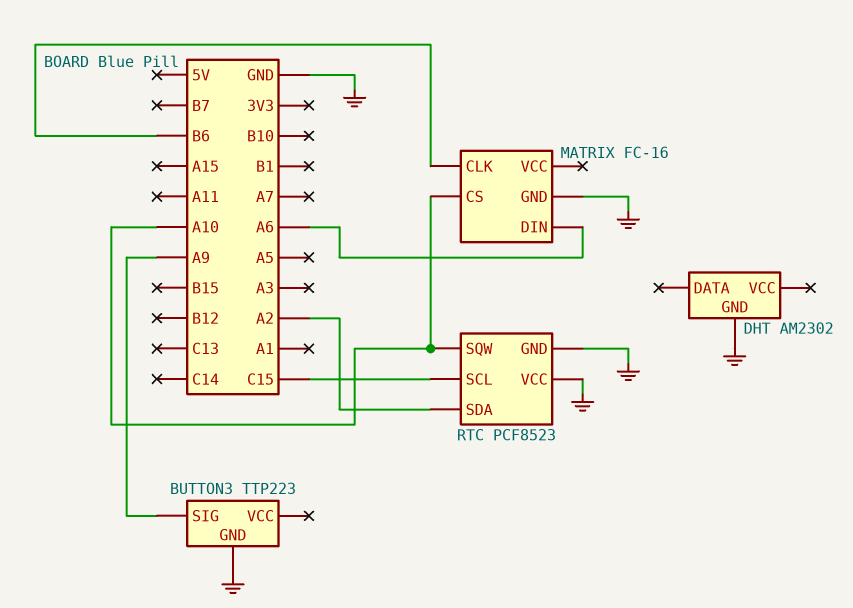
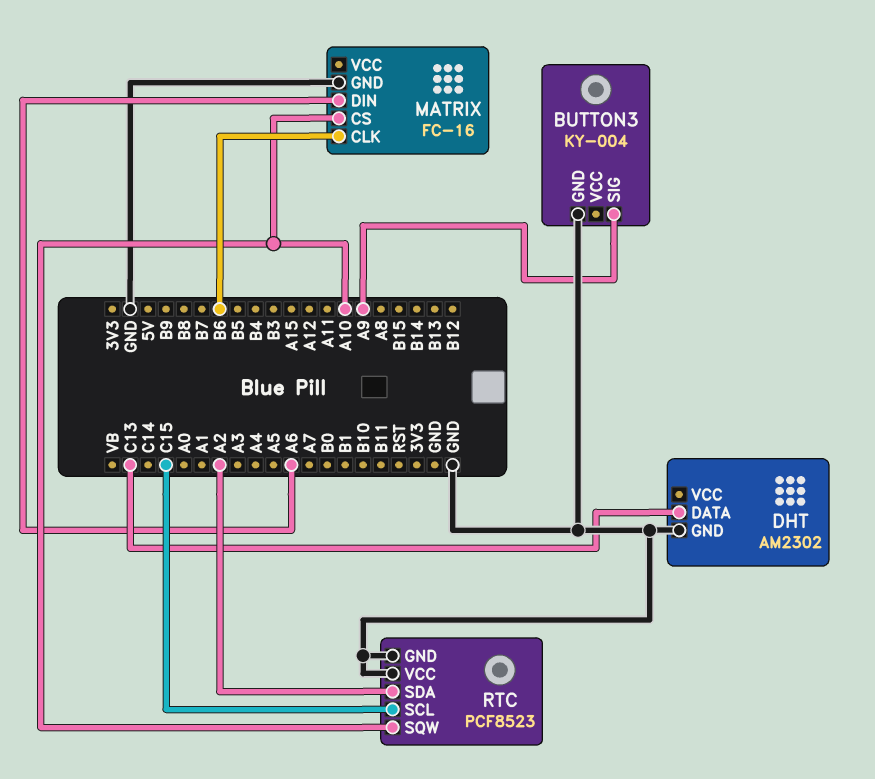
BUTTON3: TTP223 -> KY-004
DHT pin DATA: none -> C13

